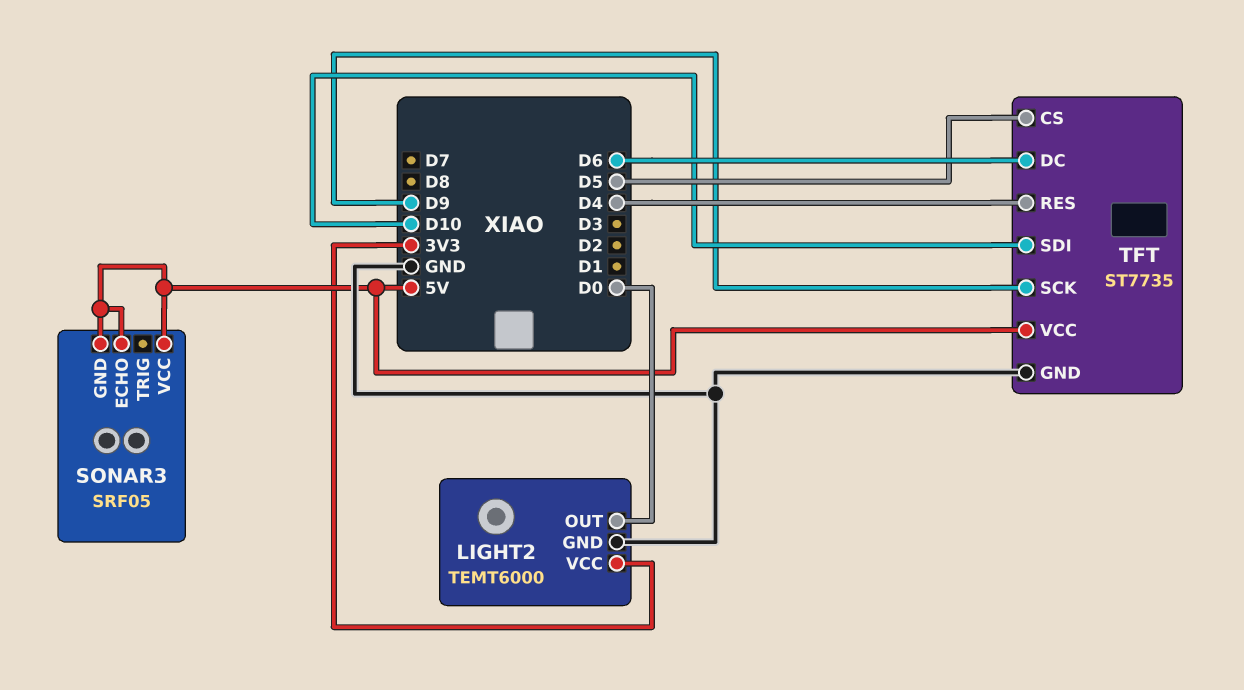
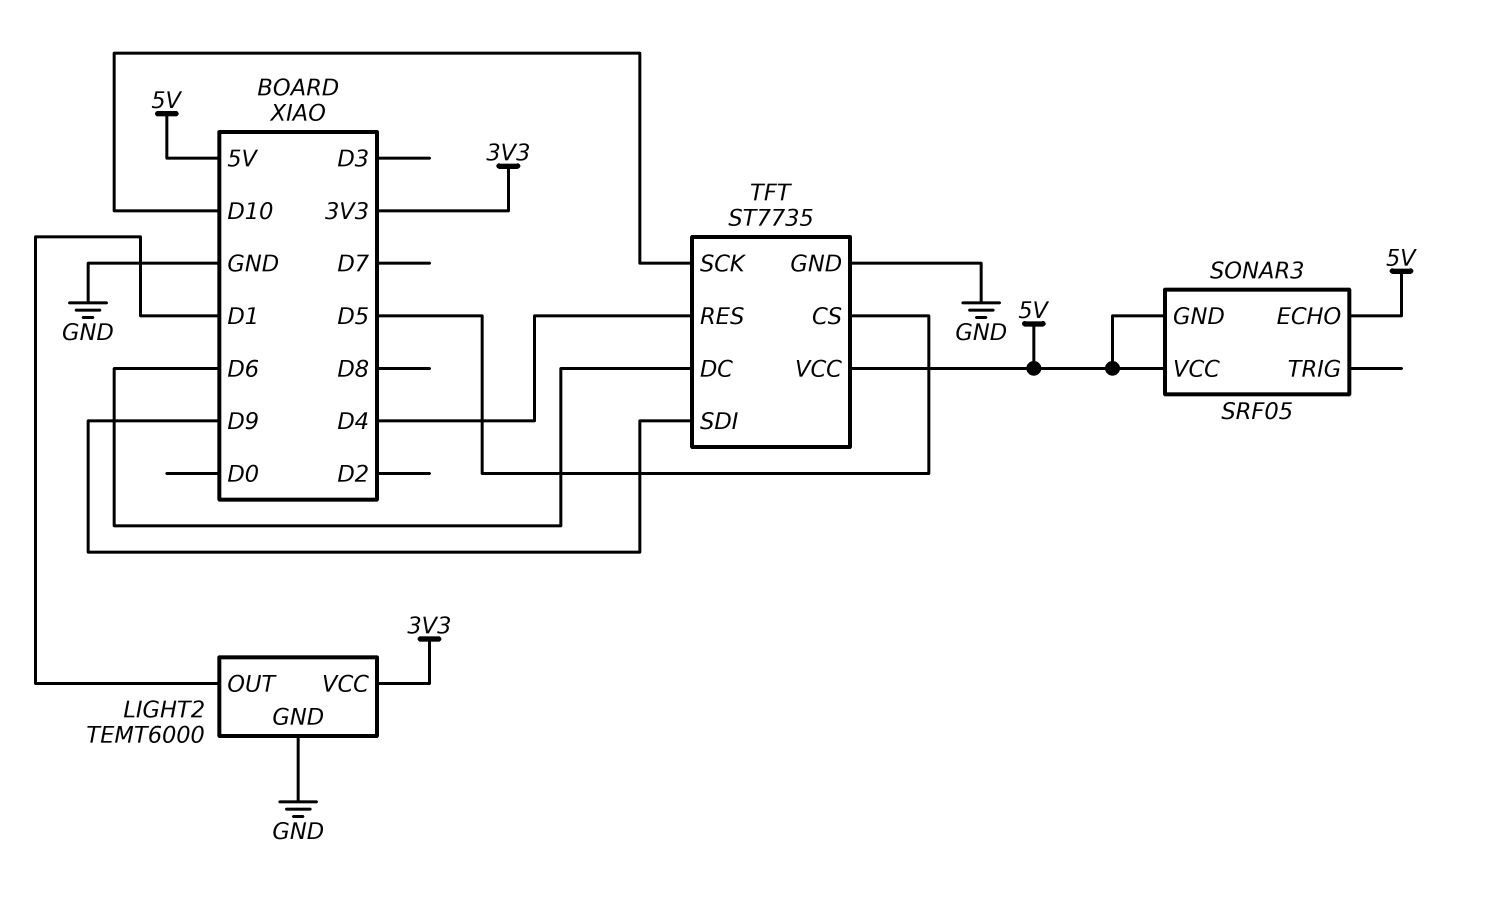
LIGHT2 pin OUT: D0 -> D1
TFT pin SCK: D9 -> D10
TFT pin SDI: D10 -> D9

